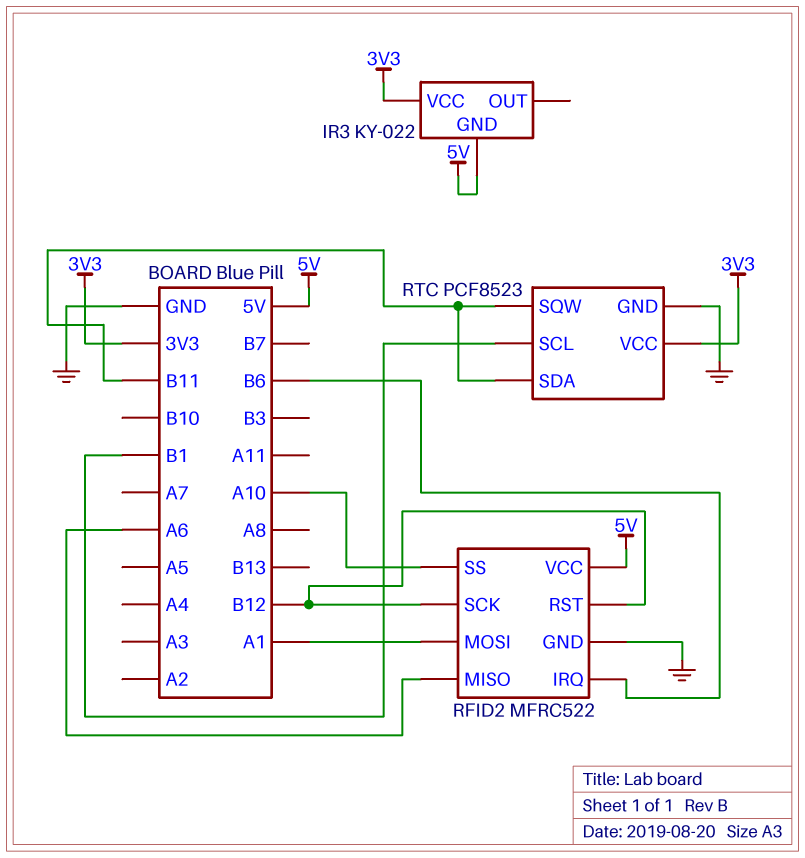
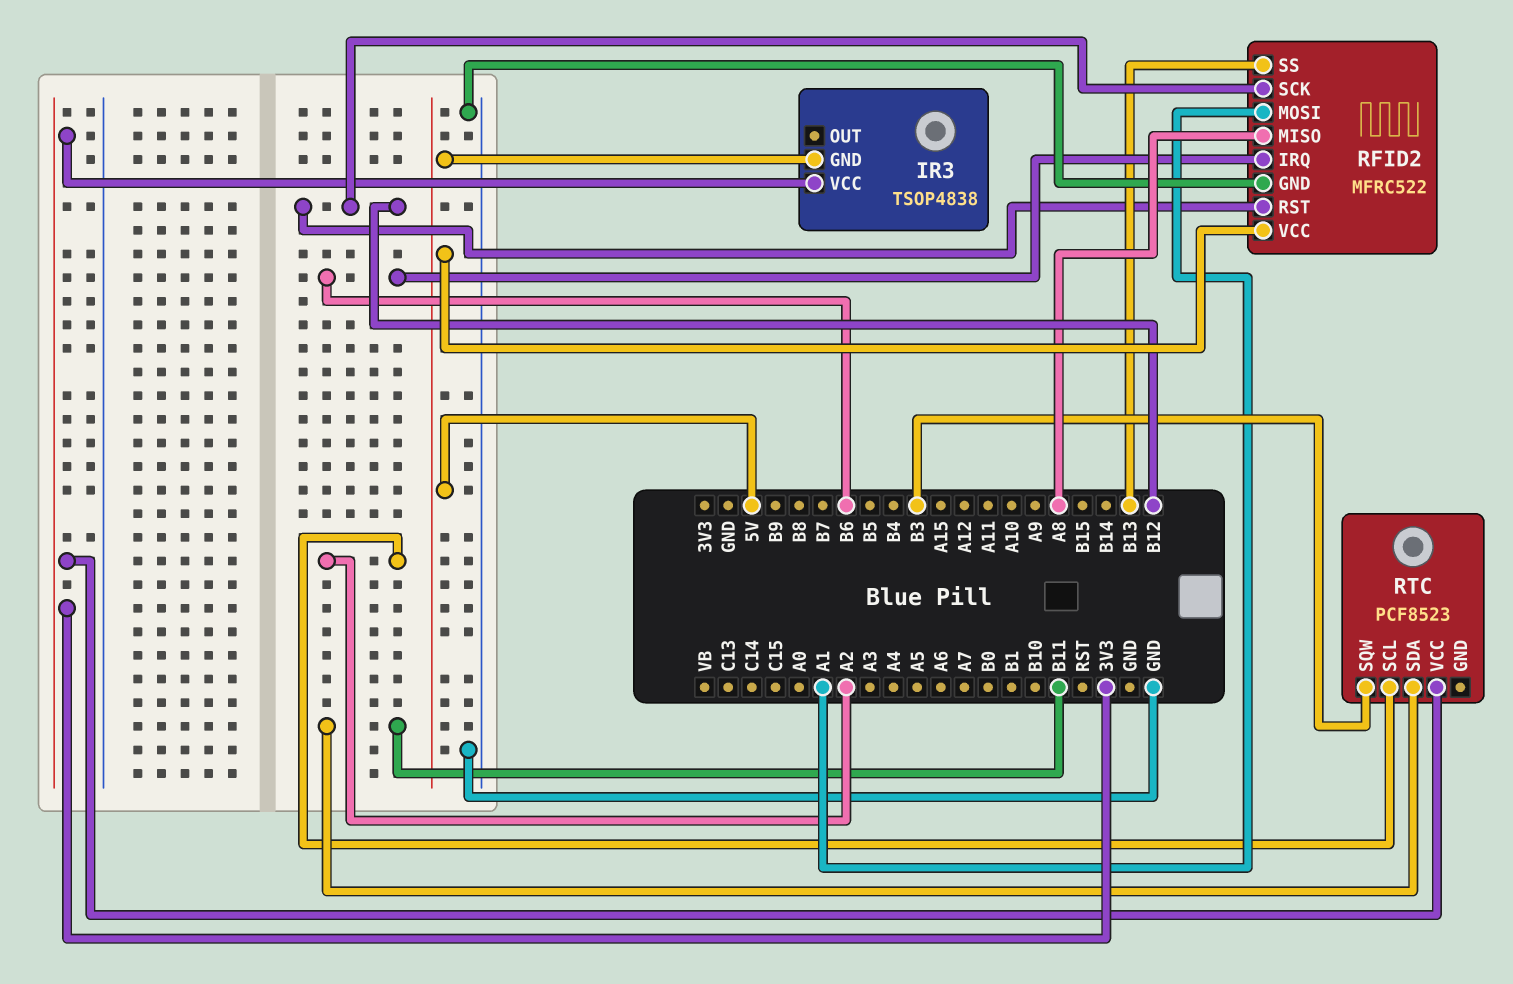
IR3: KY-022 -> TSOP4838
RFID2 pin MISO: A6 -> A8
RFID2 pin SS: A10 -> B13
RTC pin GND: GND -> none
RTC pin SCL: B1 -> A2
RTC pin SQW: B11 -> B3

